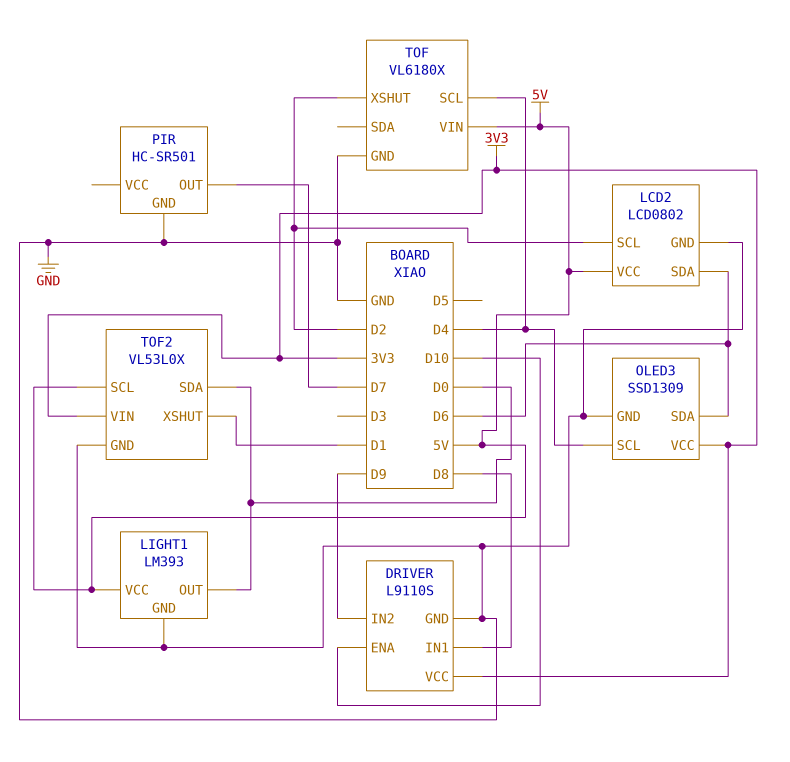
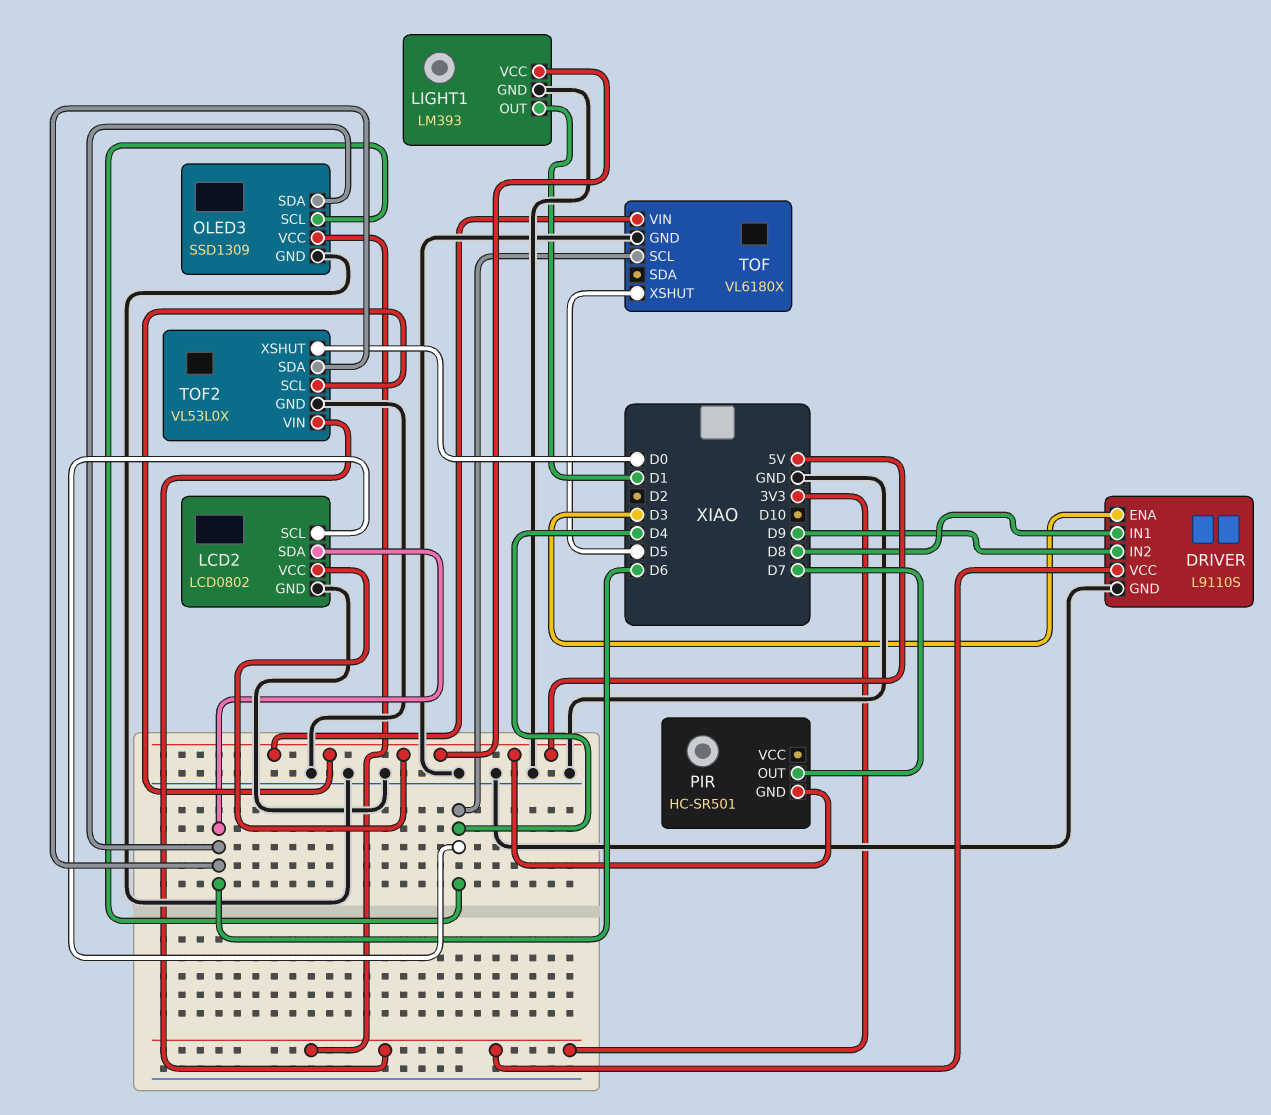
DRIVER pin ENA: D10 -> D3
LCD2 pin SCL: D2 -> D4
LIGHT1 pin OUT: D0 -> D1
PIR pin GND: GND -> 5V
TOF pin XSHUT: D2 -> D5
TOF2 pin SDA: D0 -> D6
TOF2 pin XSHUT: D1 -> D0

